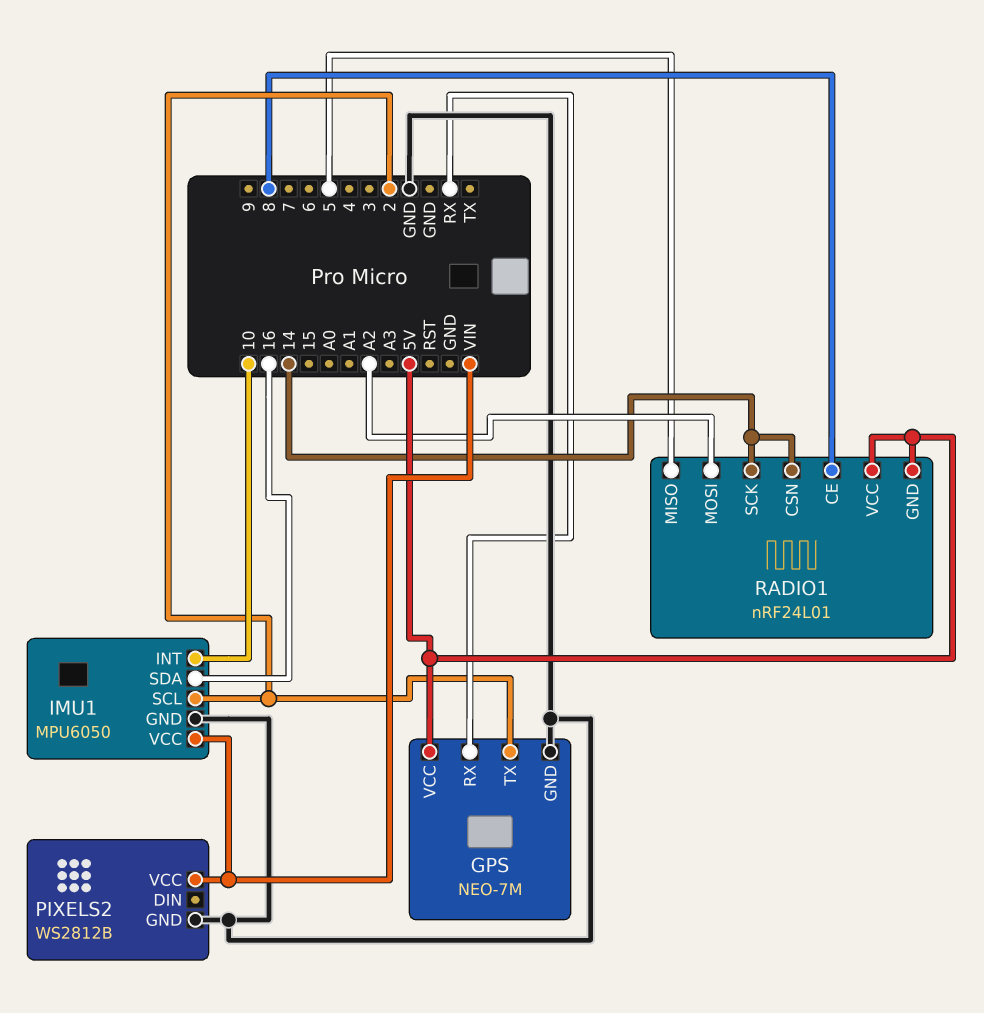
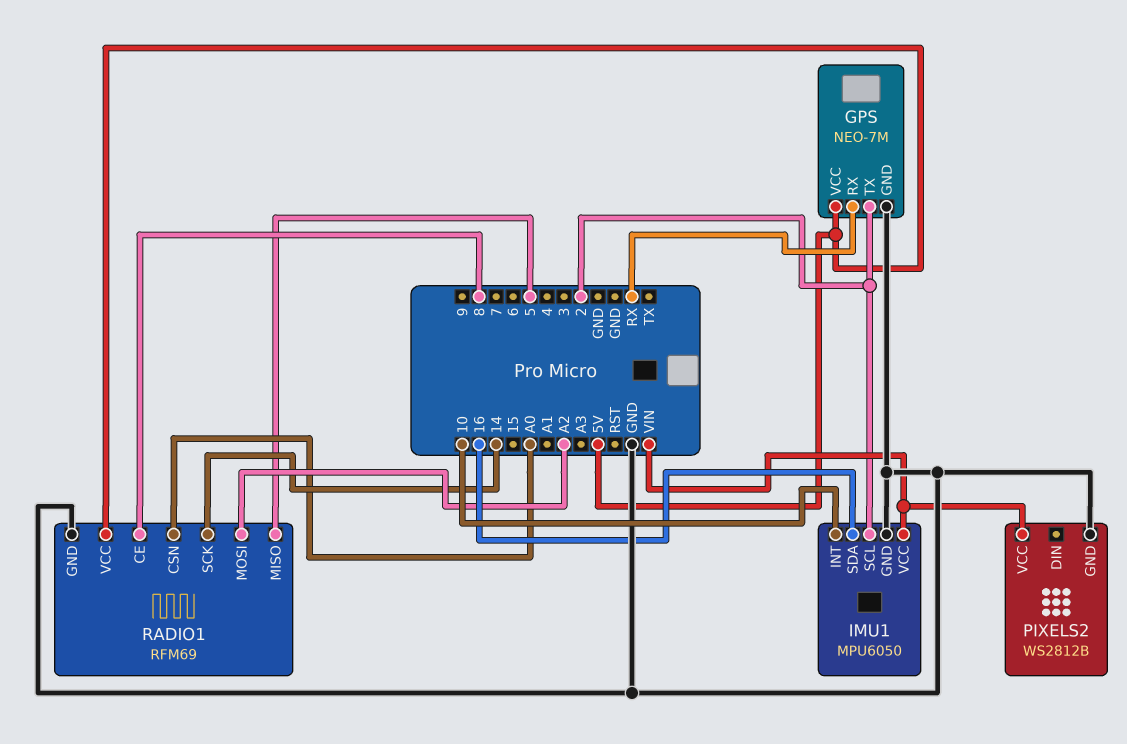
RADIO1: nRF24L01 -> RFM69
RADIO1 pin CSN: 14 -> A0
RADIO1 pin GND: 5V -> GND

